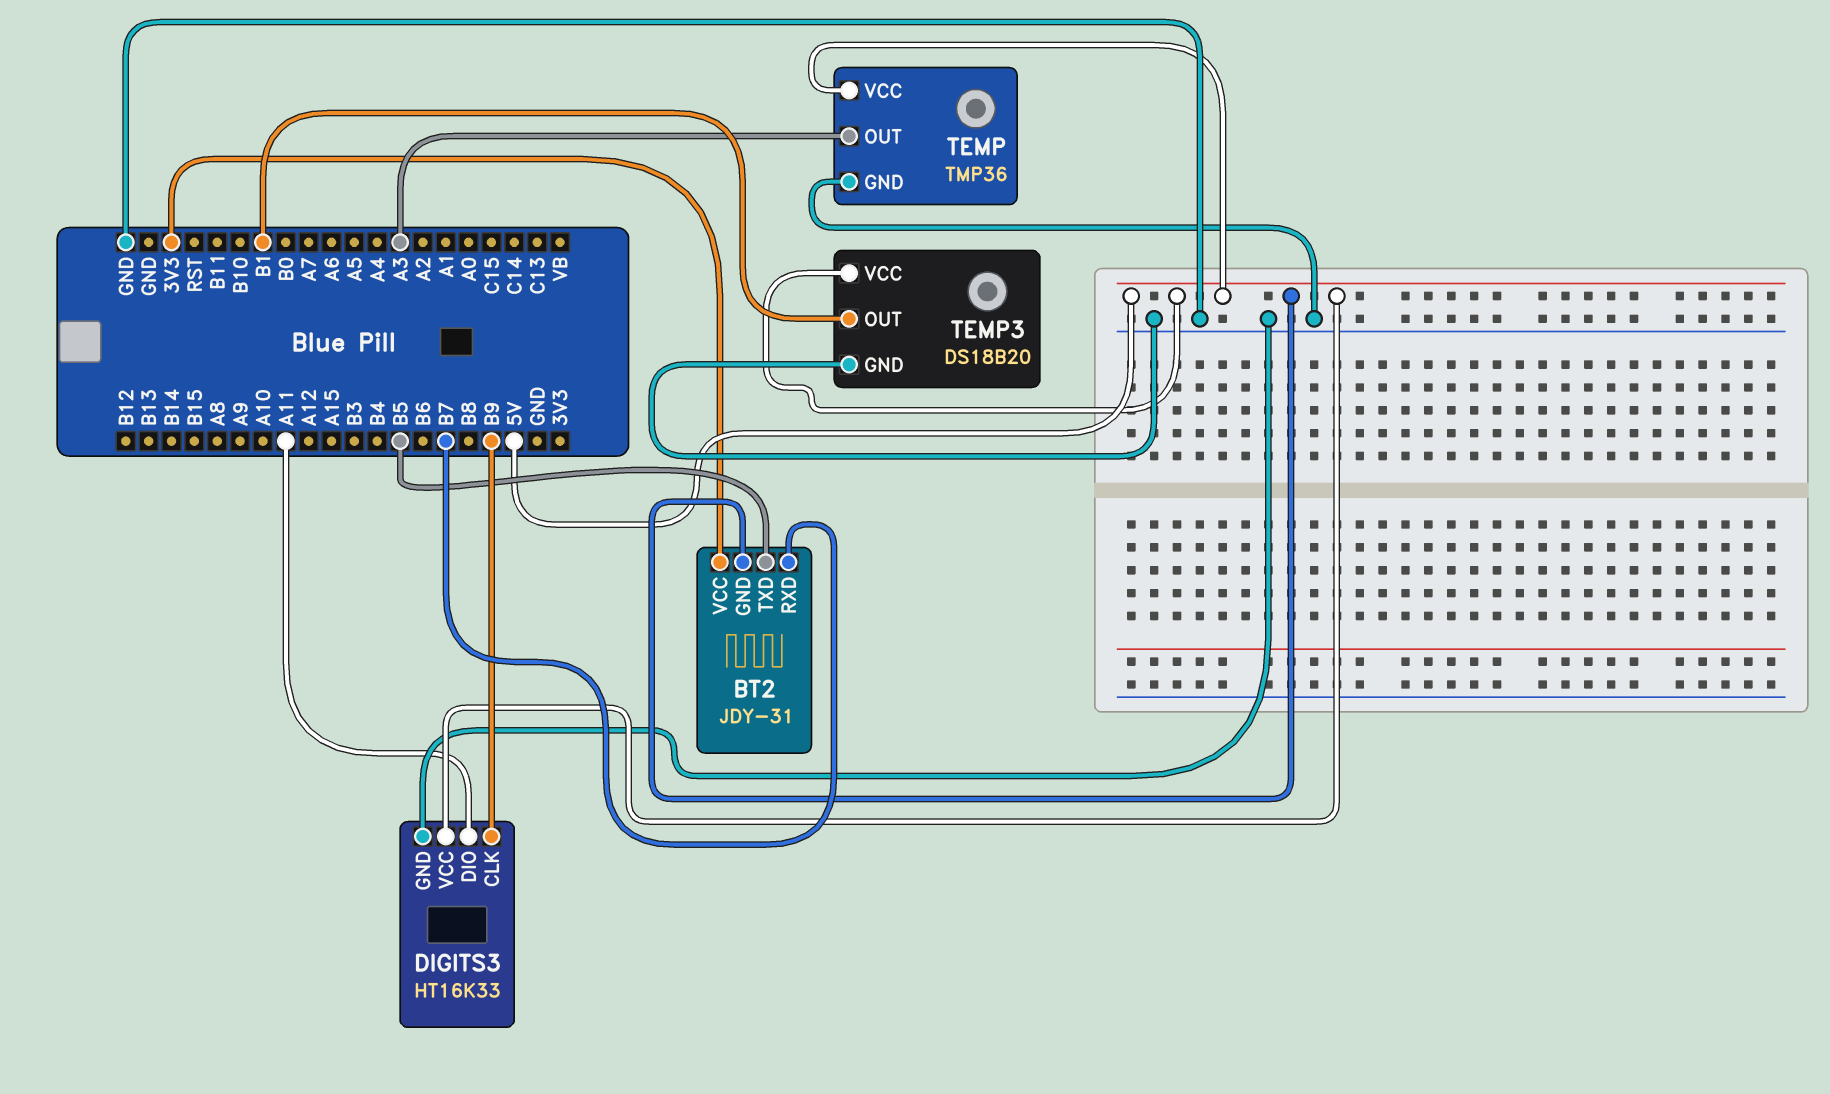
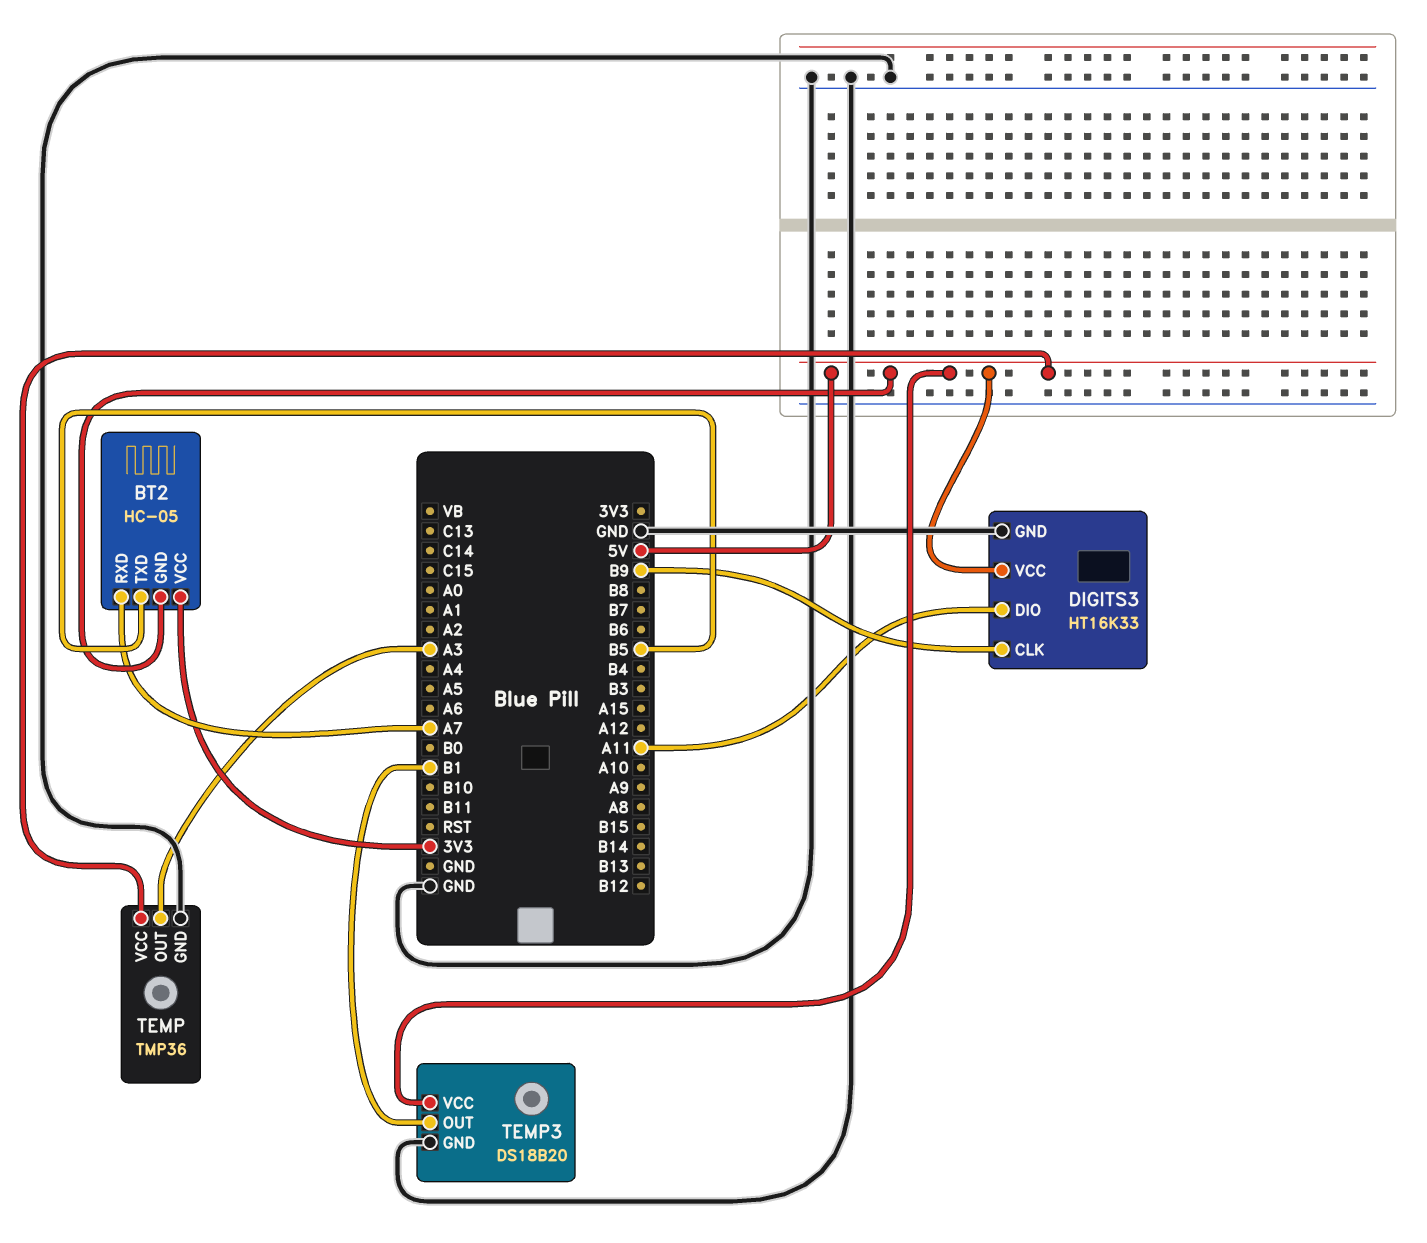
BT2: JDY-31 -> HC-05
BT2 pin RXD: B7 -> A7

